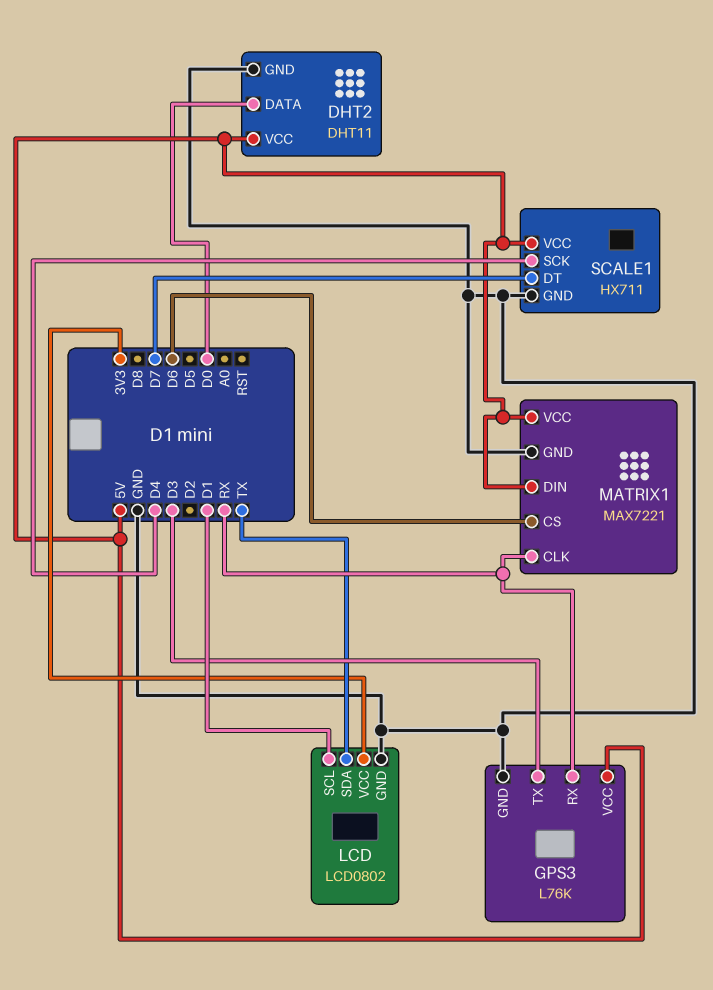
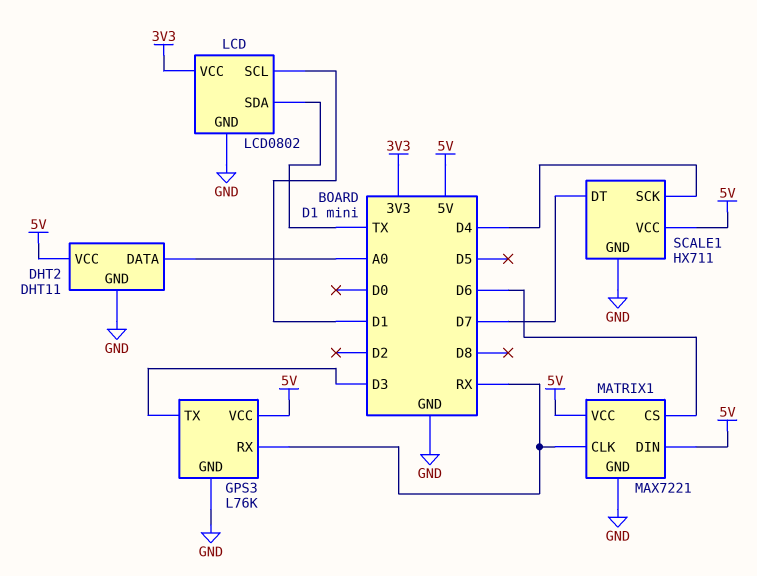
DHT2 pin DATA: D0 -> A0

